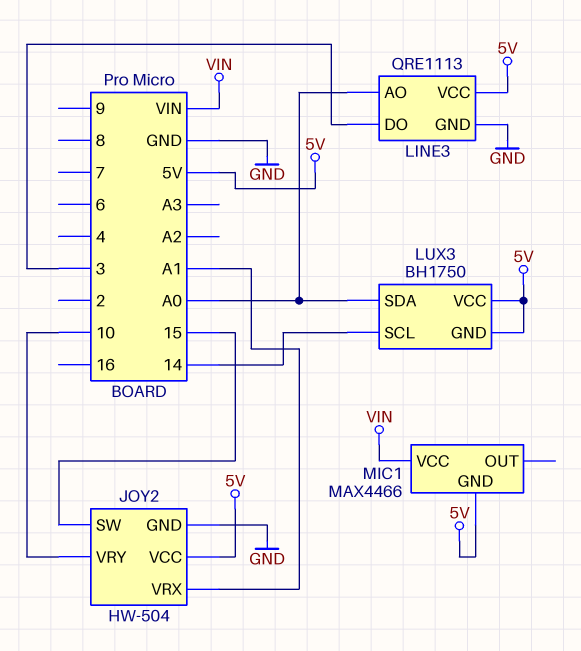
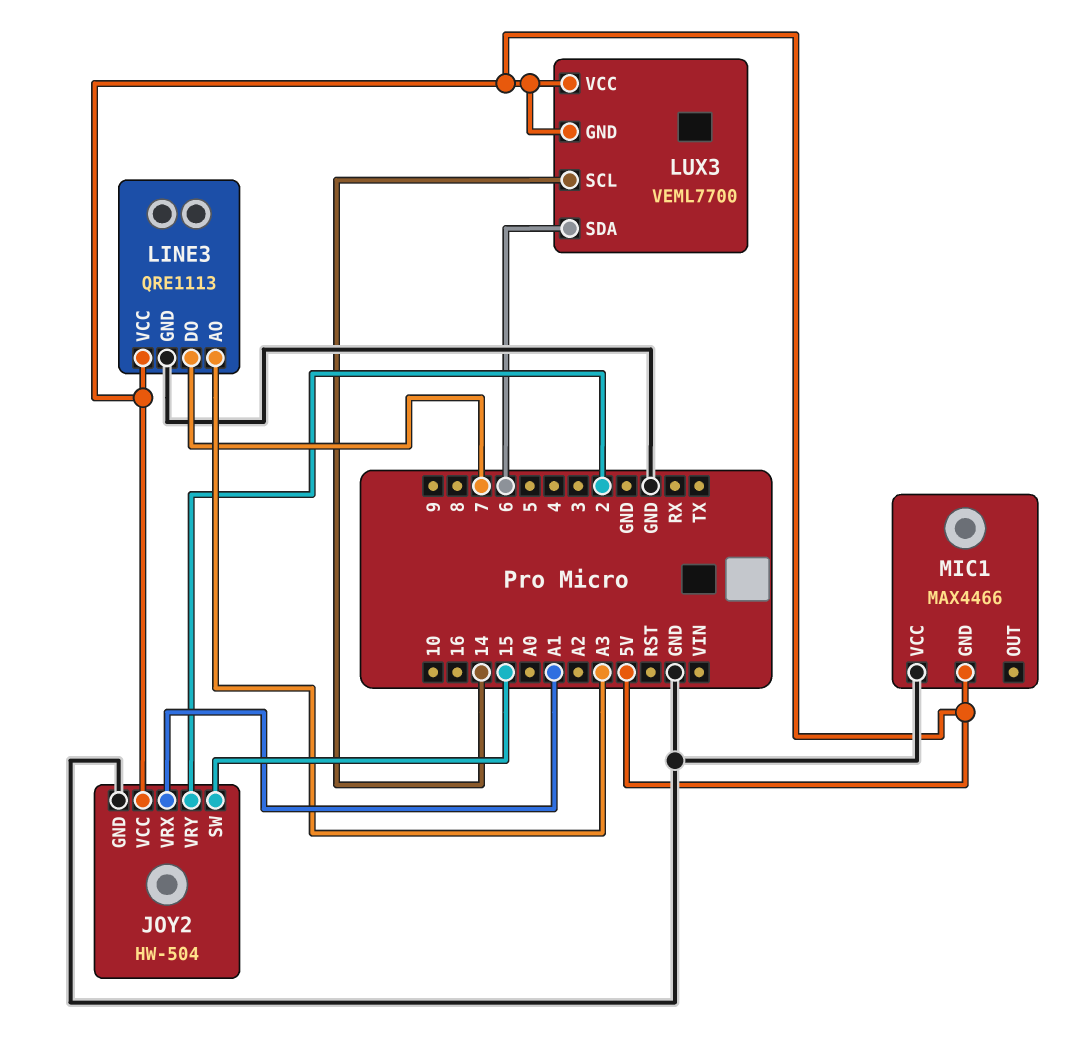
JOY2 pin VRY: 10 -> 2
LINE3 pin AO: A0 -> A3
LINE3 pin DO: 3 -> 7
LUX3: BH1750 -> VEML7700
LUX3 pin SDA: A0 -> 6
MIC1 pin VCC: VIN -> GND

